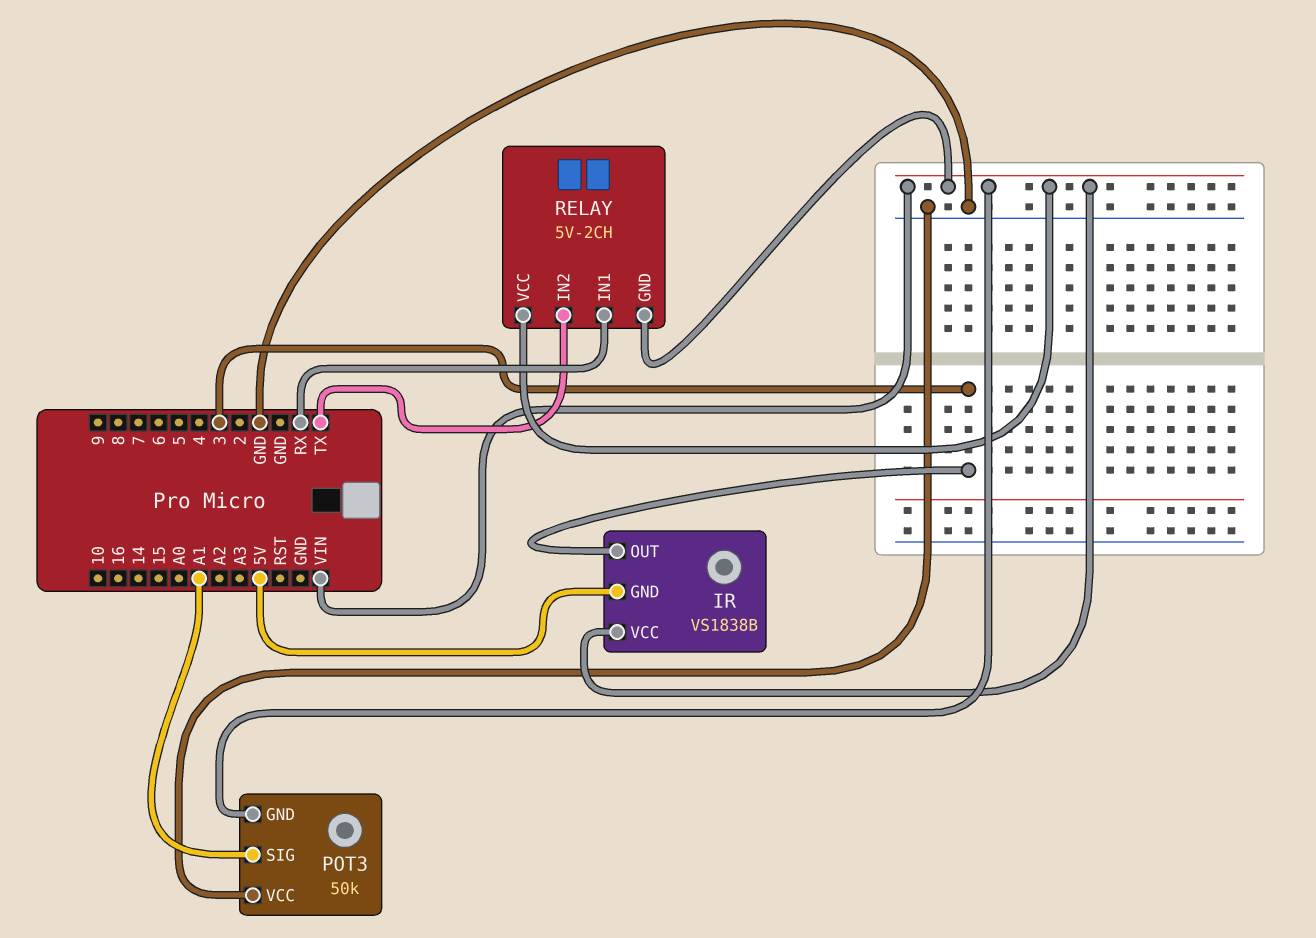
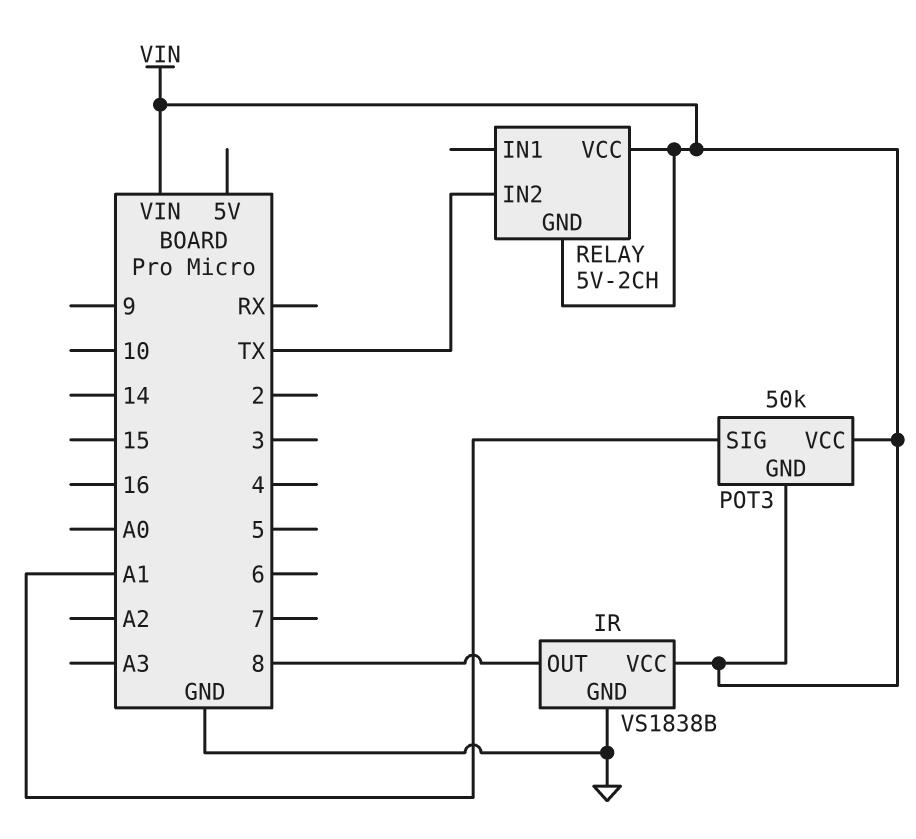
IR pin GND: 5V -> GND
IR pin OUT: 3 -> 8
POT3 pin VCC: GND -> VIN
RELAY pin IN1: RX -> none

